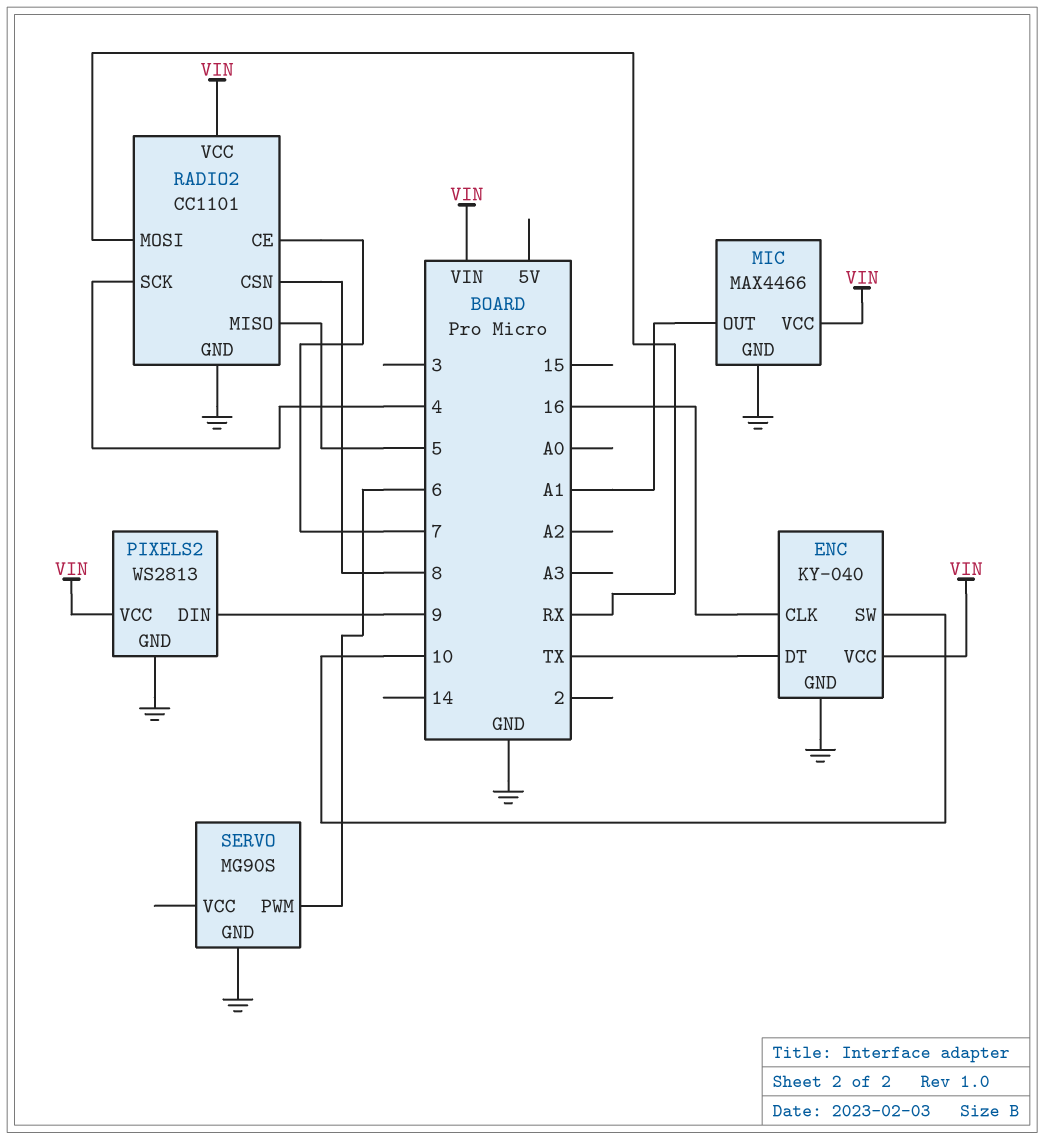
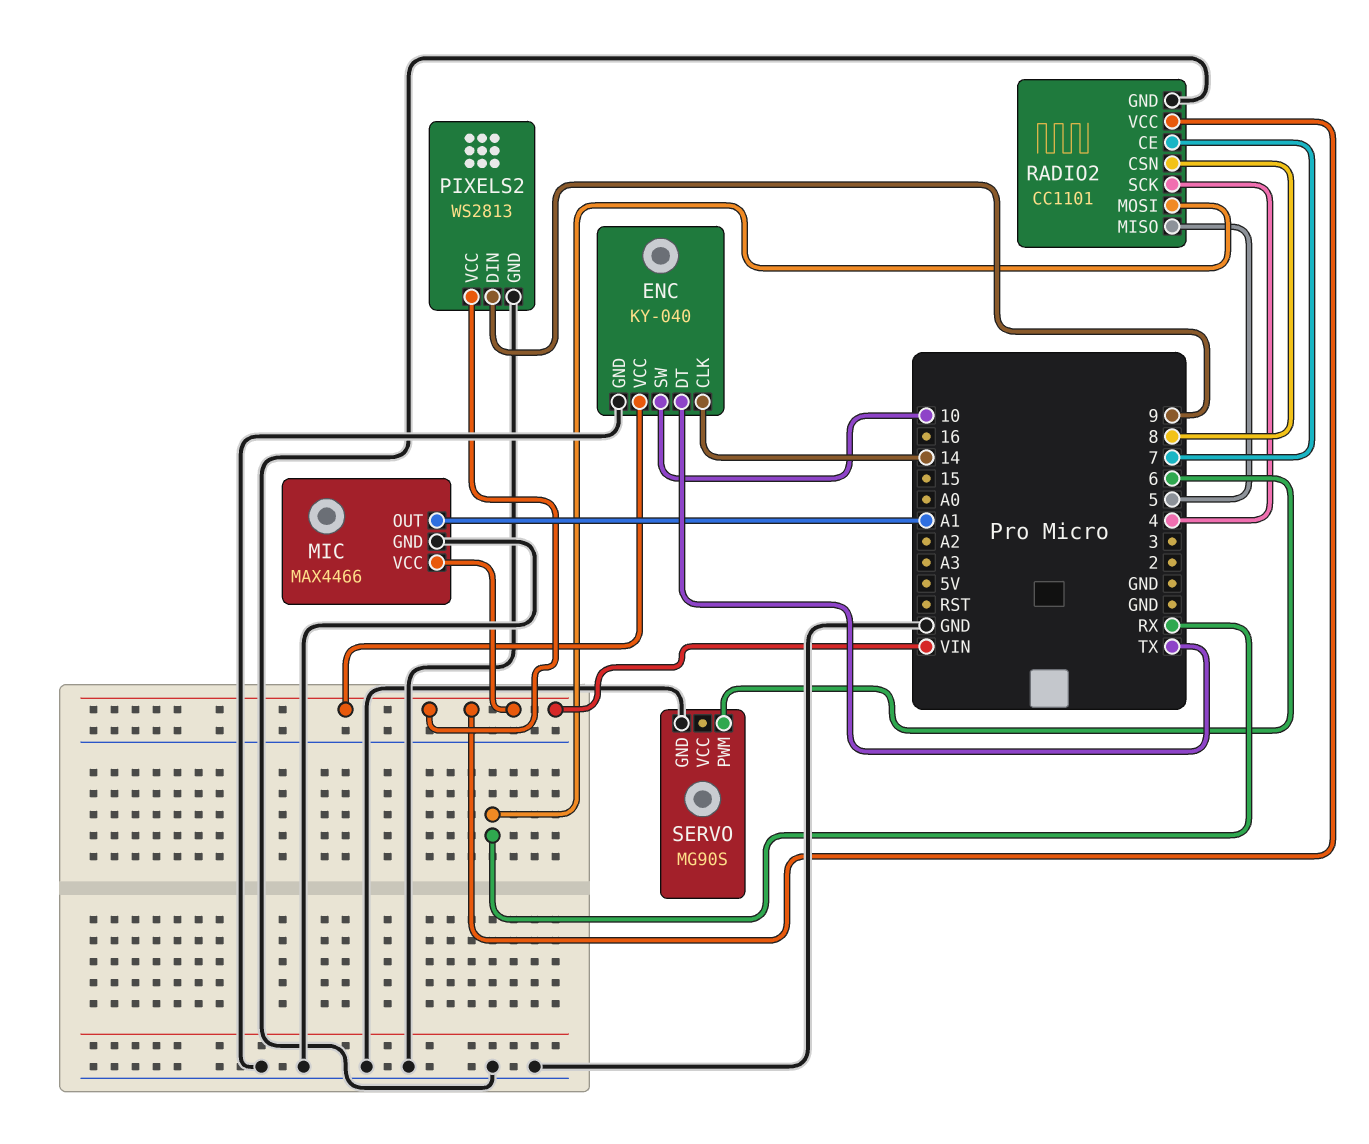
ENC pin CLK: 16 -> 14

